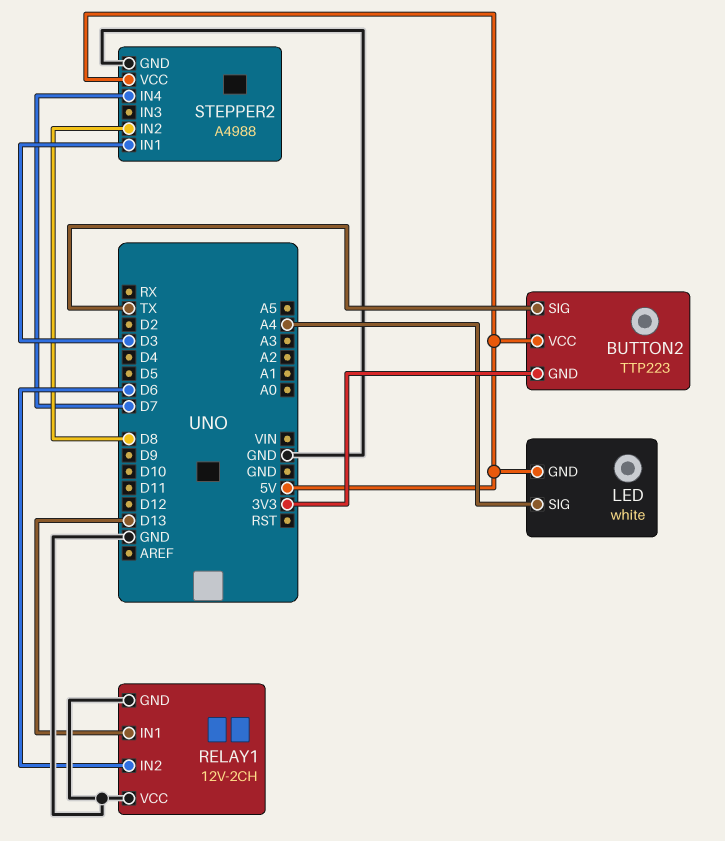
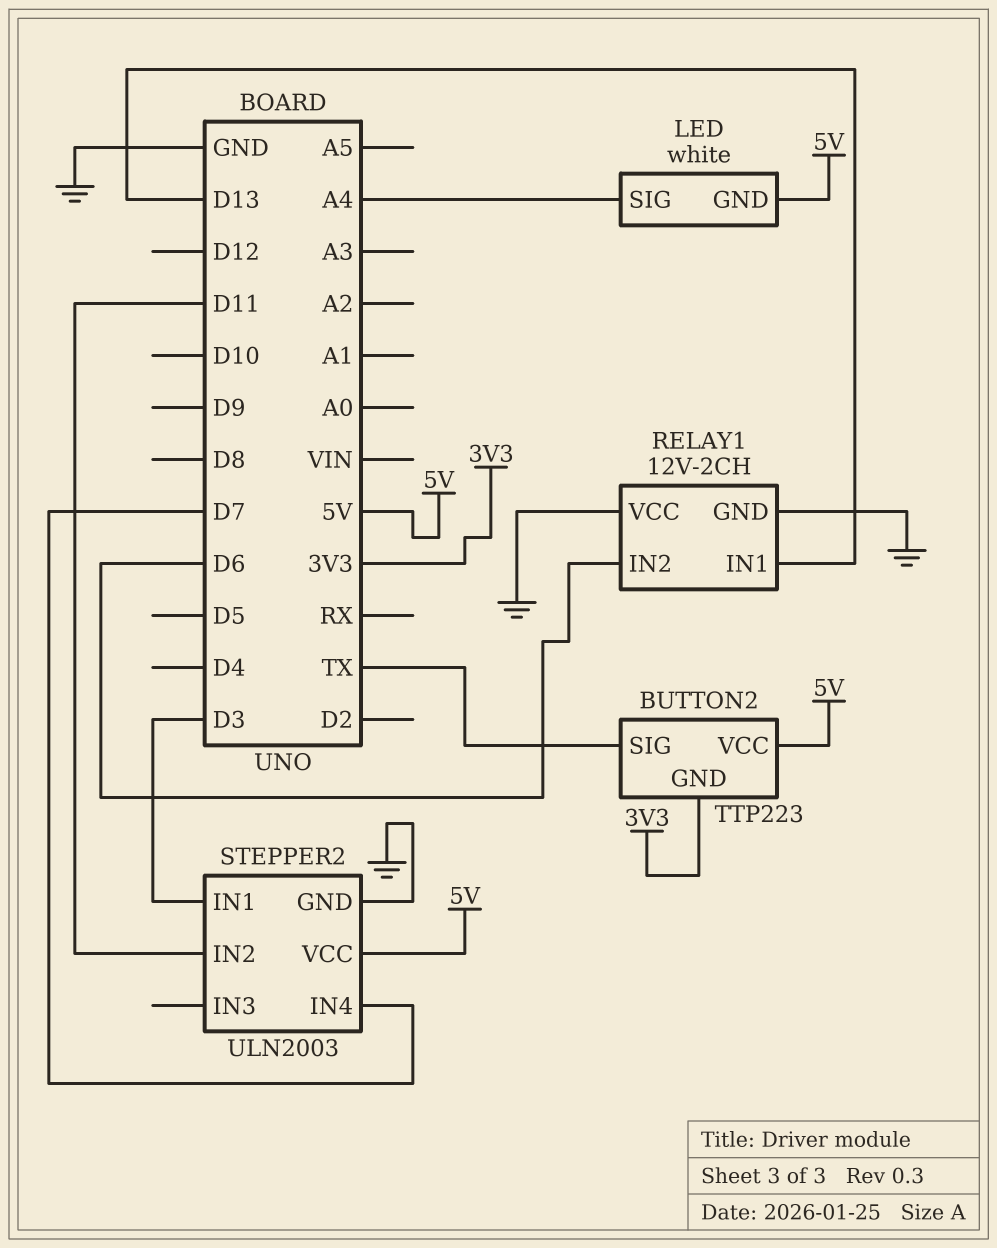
STEPPER2: A4988 -> ULN2003
STEPPER2 pin IN2: D8 -> D11

